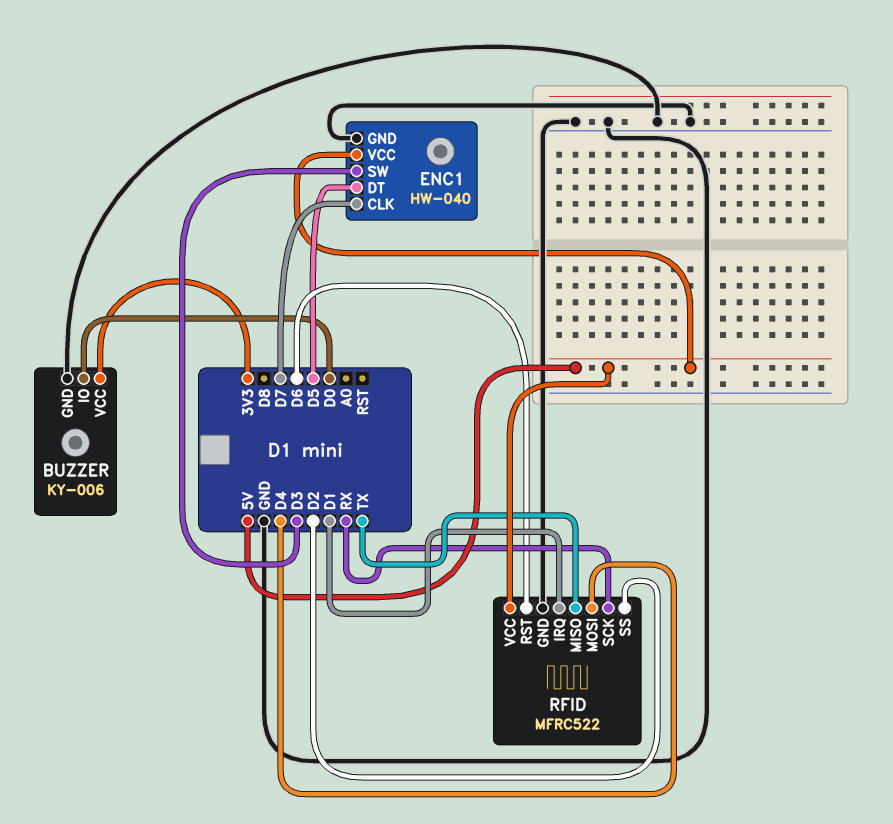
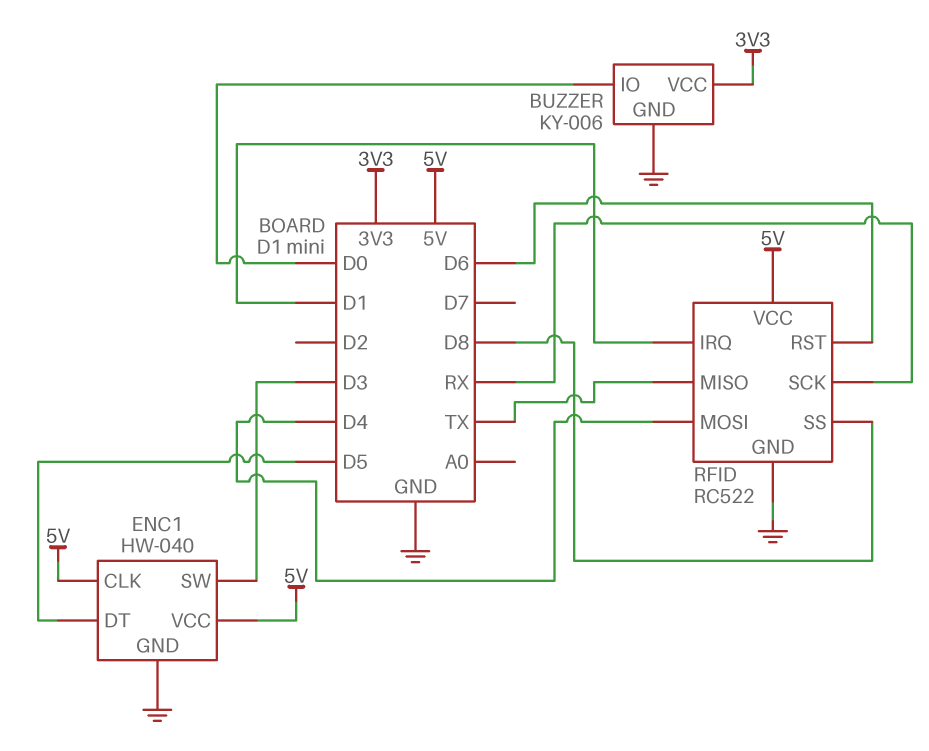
ENC1 pin CLK: D7 -> 5V
RFID: MFRC522 -> RC522
RFID pin SS: D2 -> D8

